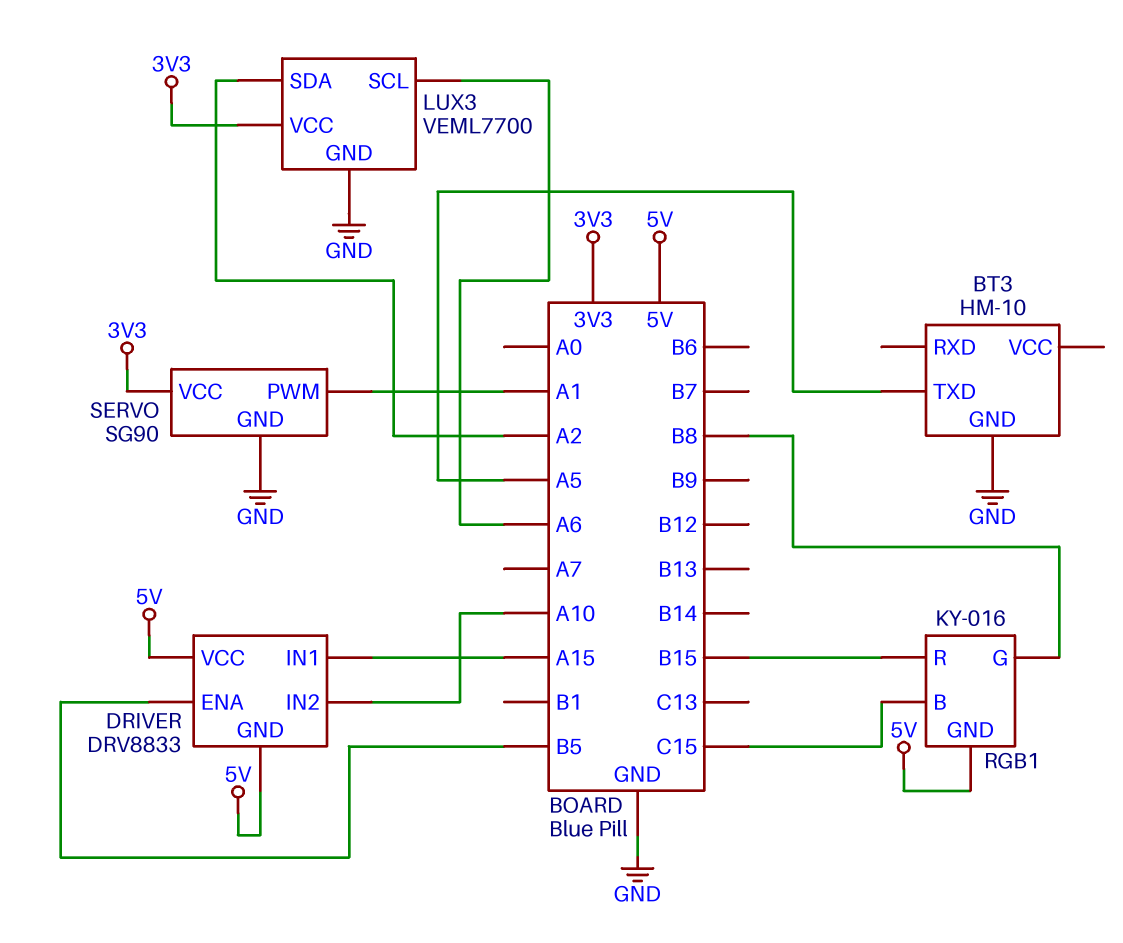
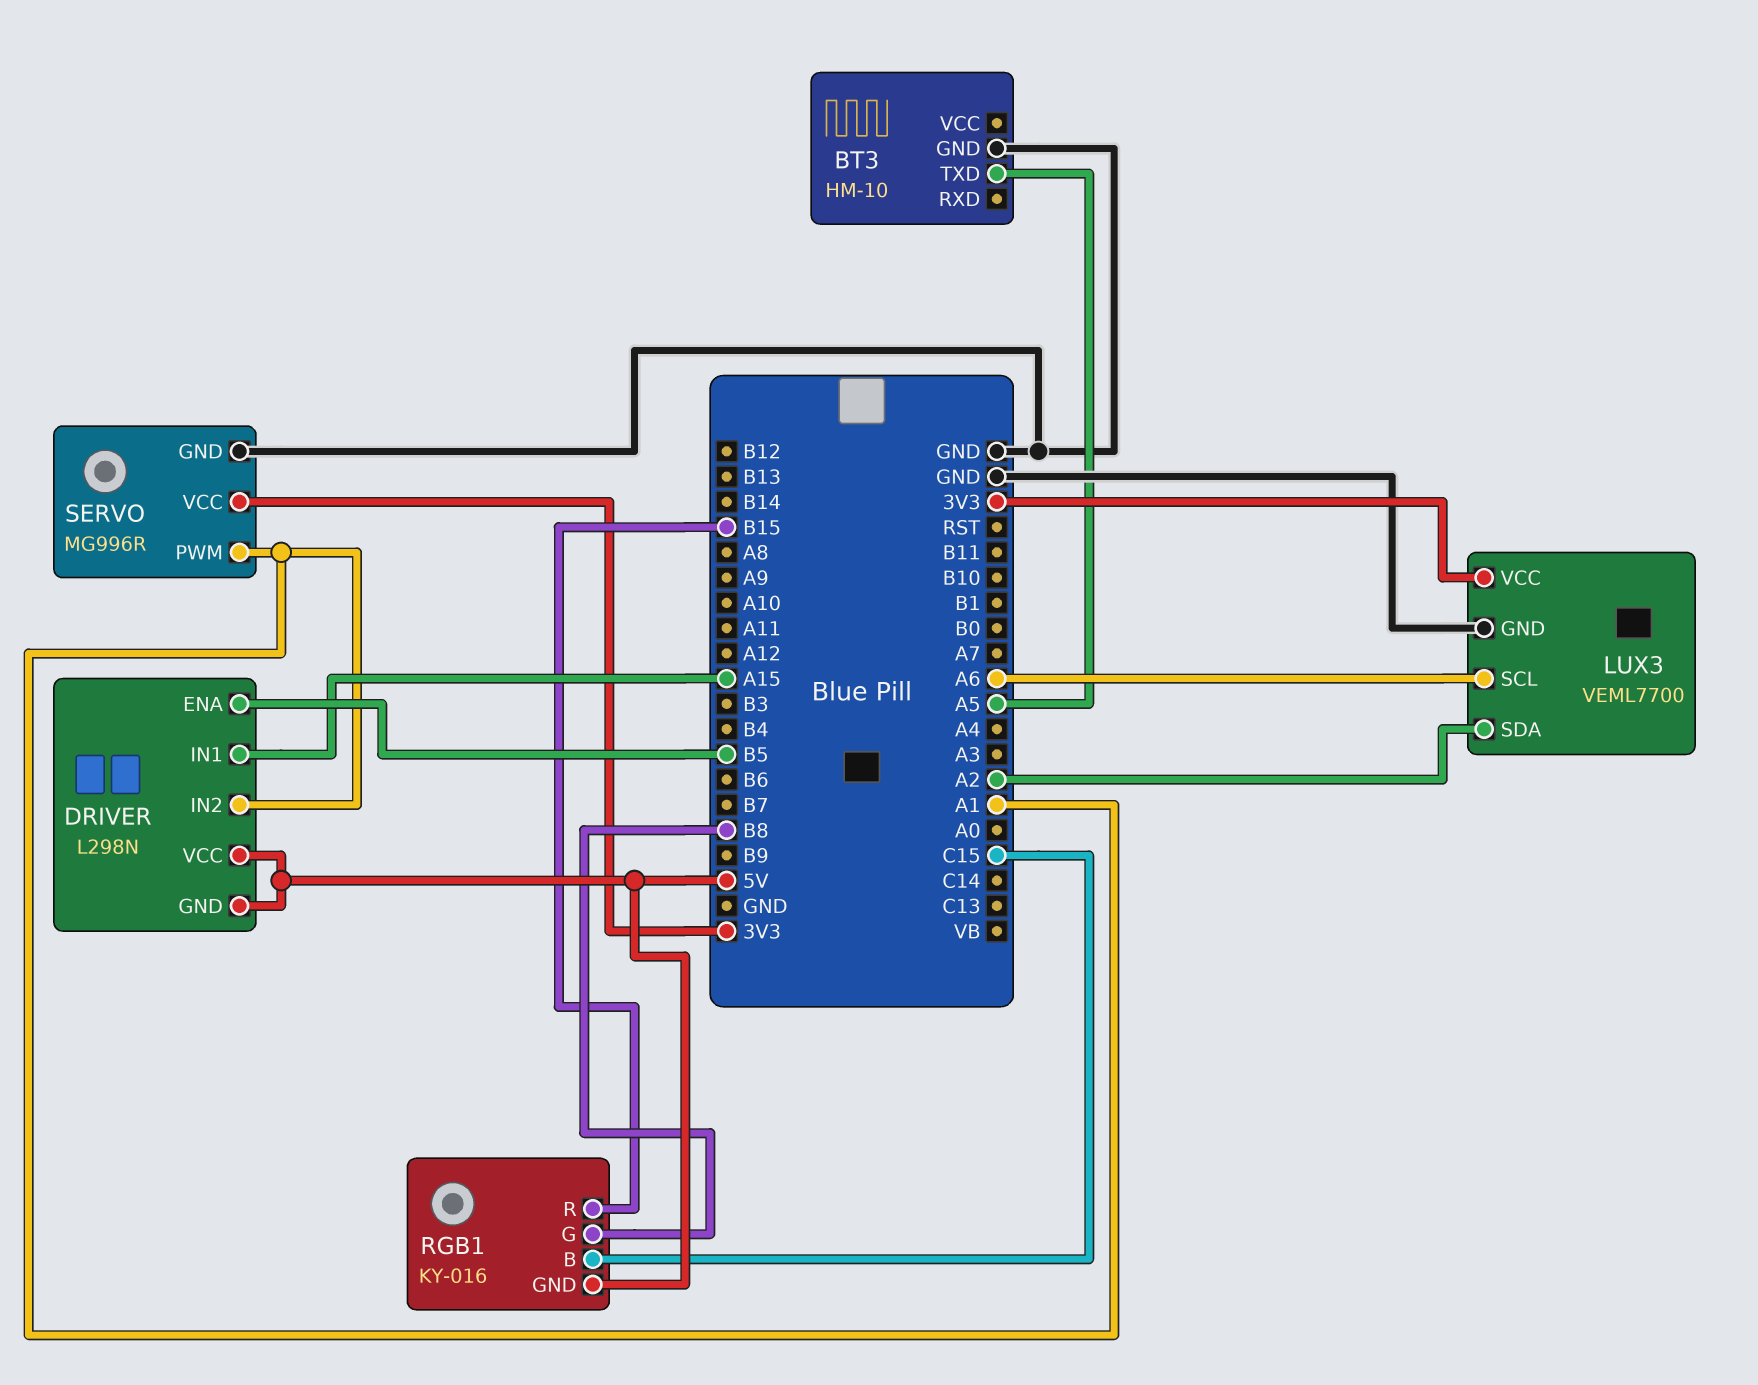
DRIVER: DRV8833 -> L298N
DRIVER pin IN2: A10 -> A1
SERVO: SG90 -> MG996R

